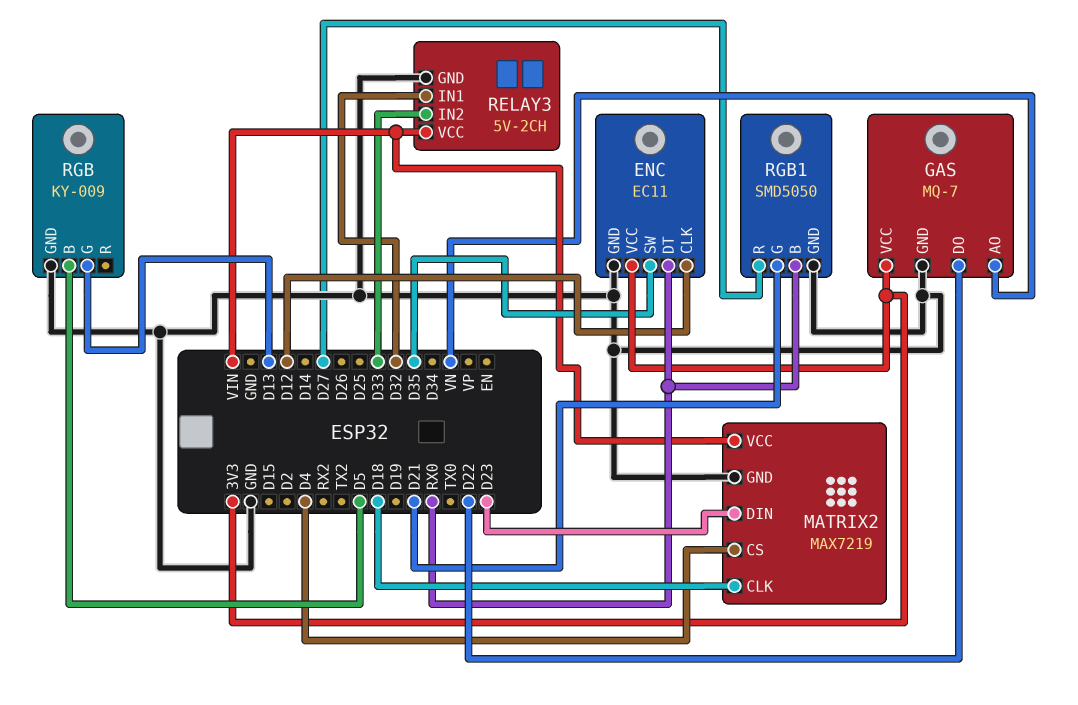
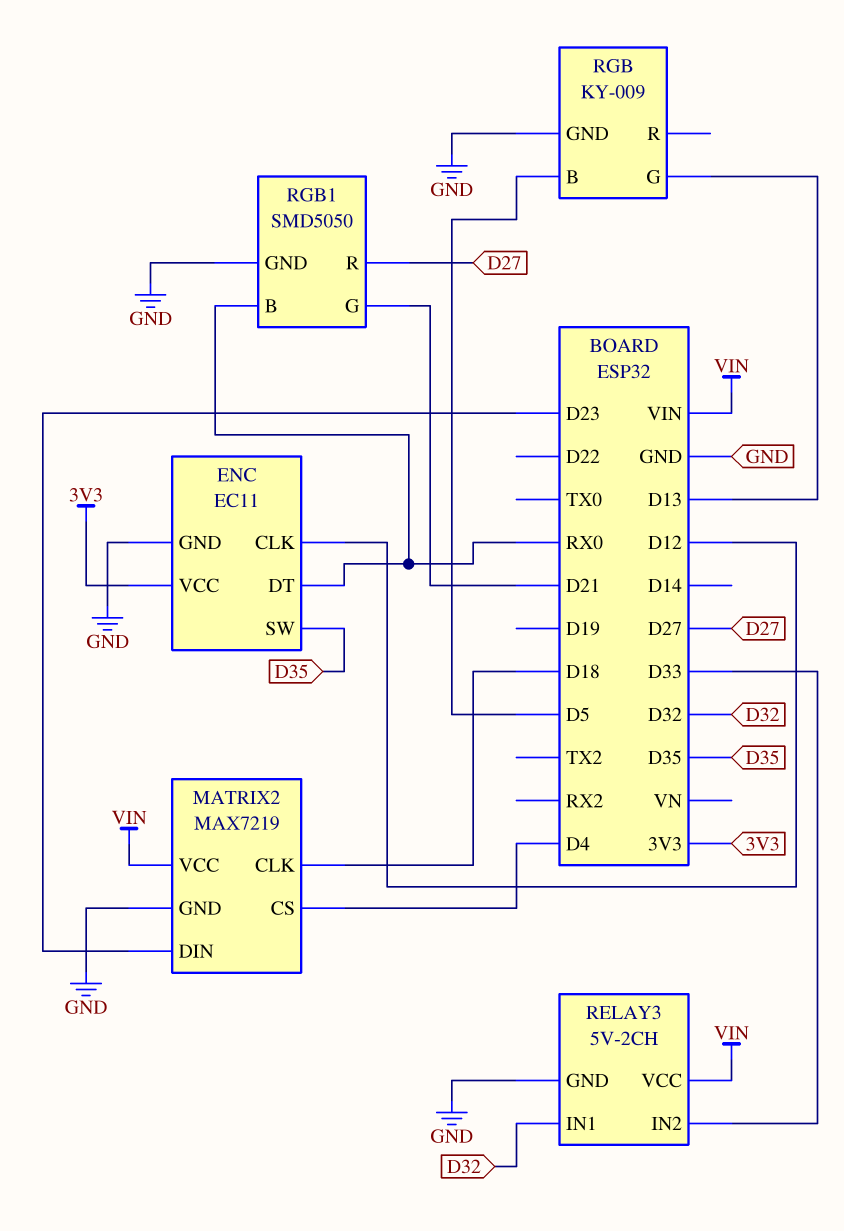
GAS: MQ-7 -> none
GAS pin AO: VN -> none
GAS pin DO: D22 -> none
GAS pin GND: GND -> none
GAS pin VCC: 3V3 -> none

